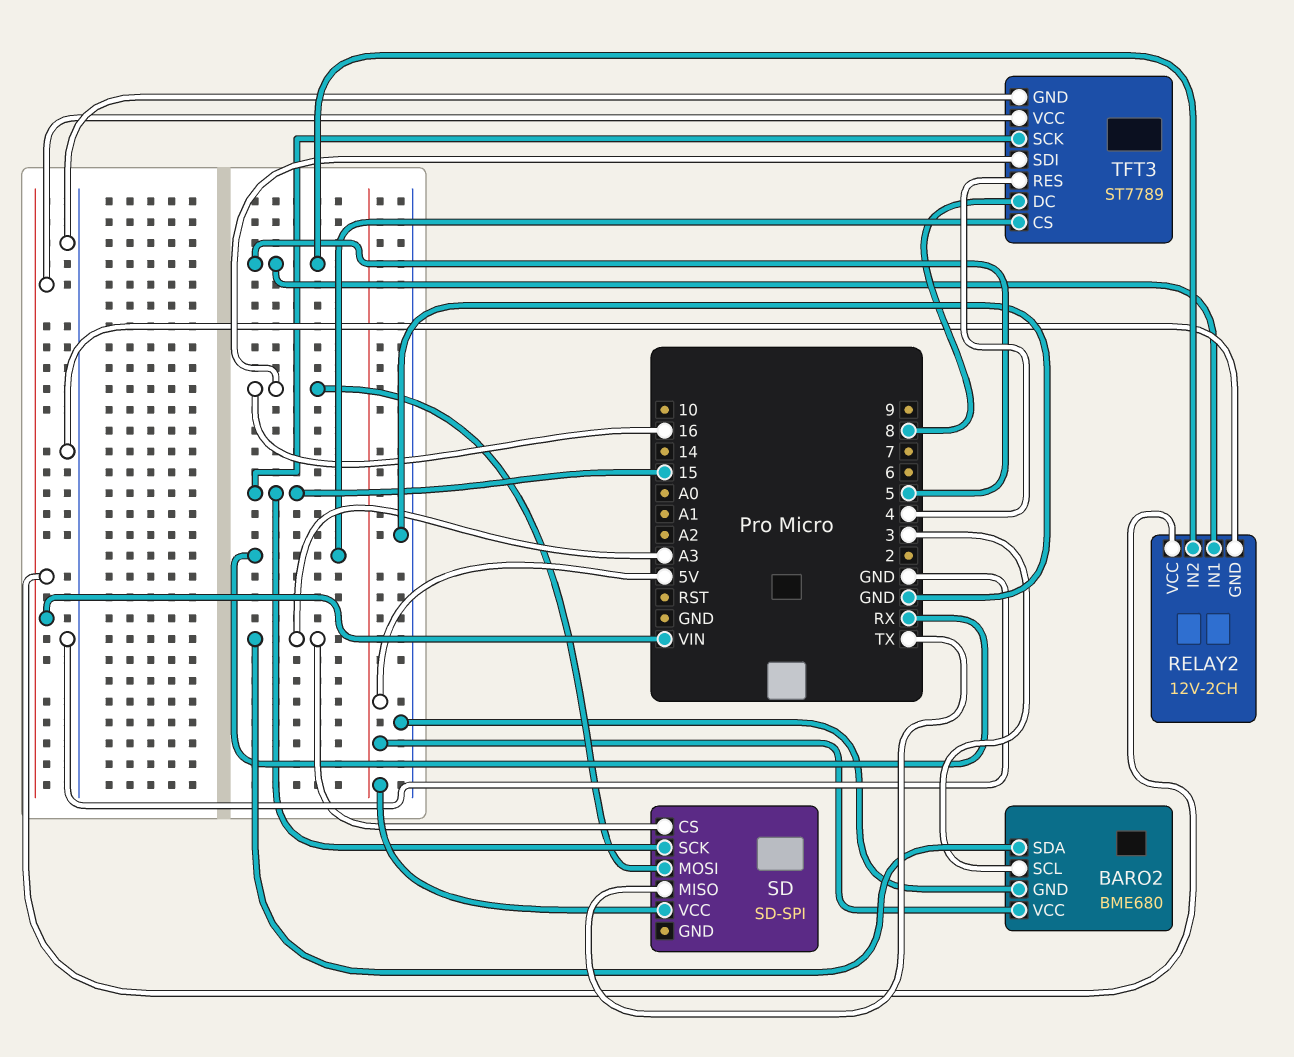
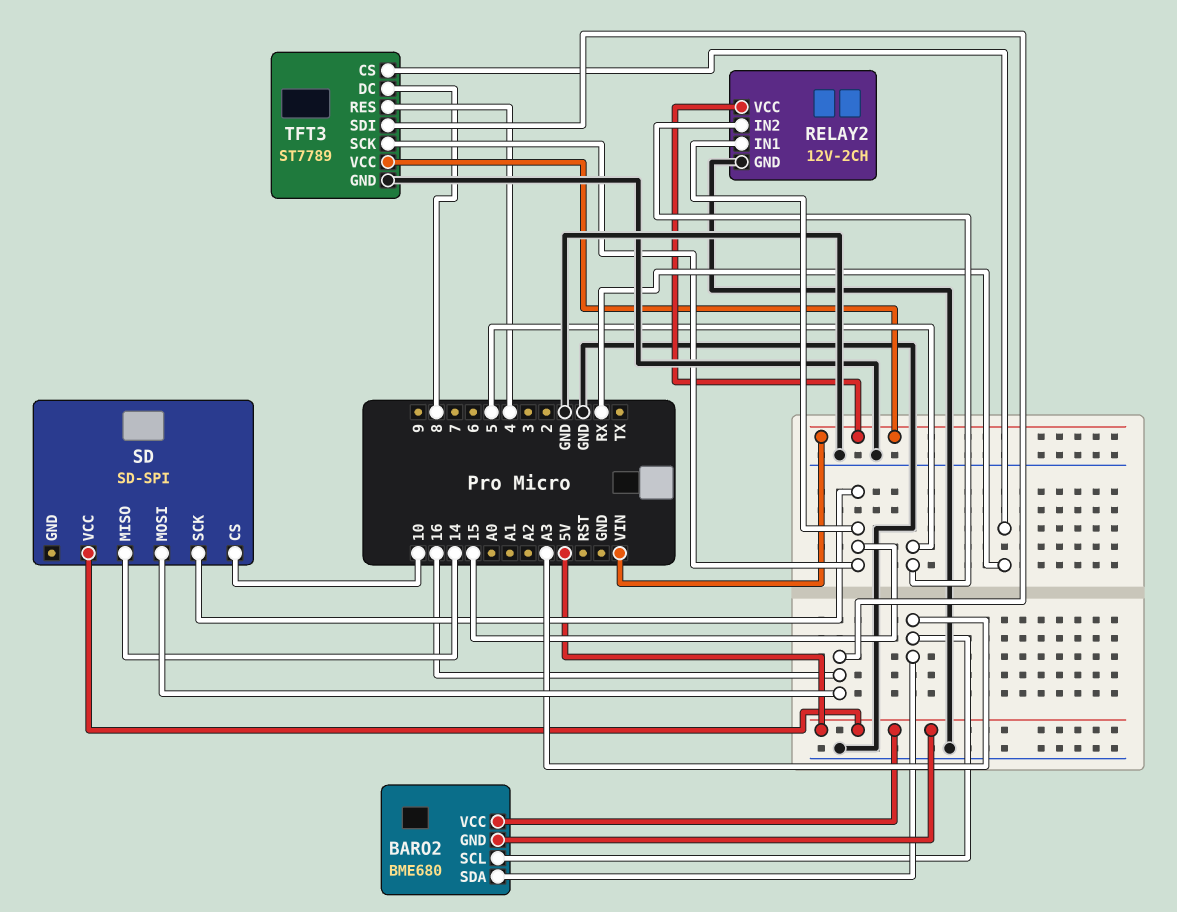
BARO2 pin GND: GND -> 5V
BARO2 pin SCL: 3 -> A3
RELAY2 pin IN1: 5 -> 15
SD pin CS: A3 -> 10
SD pin MISO: TX -> 14

